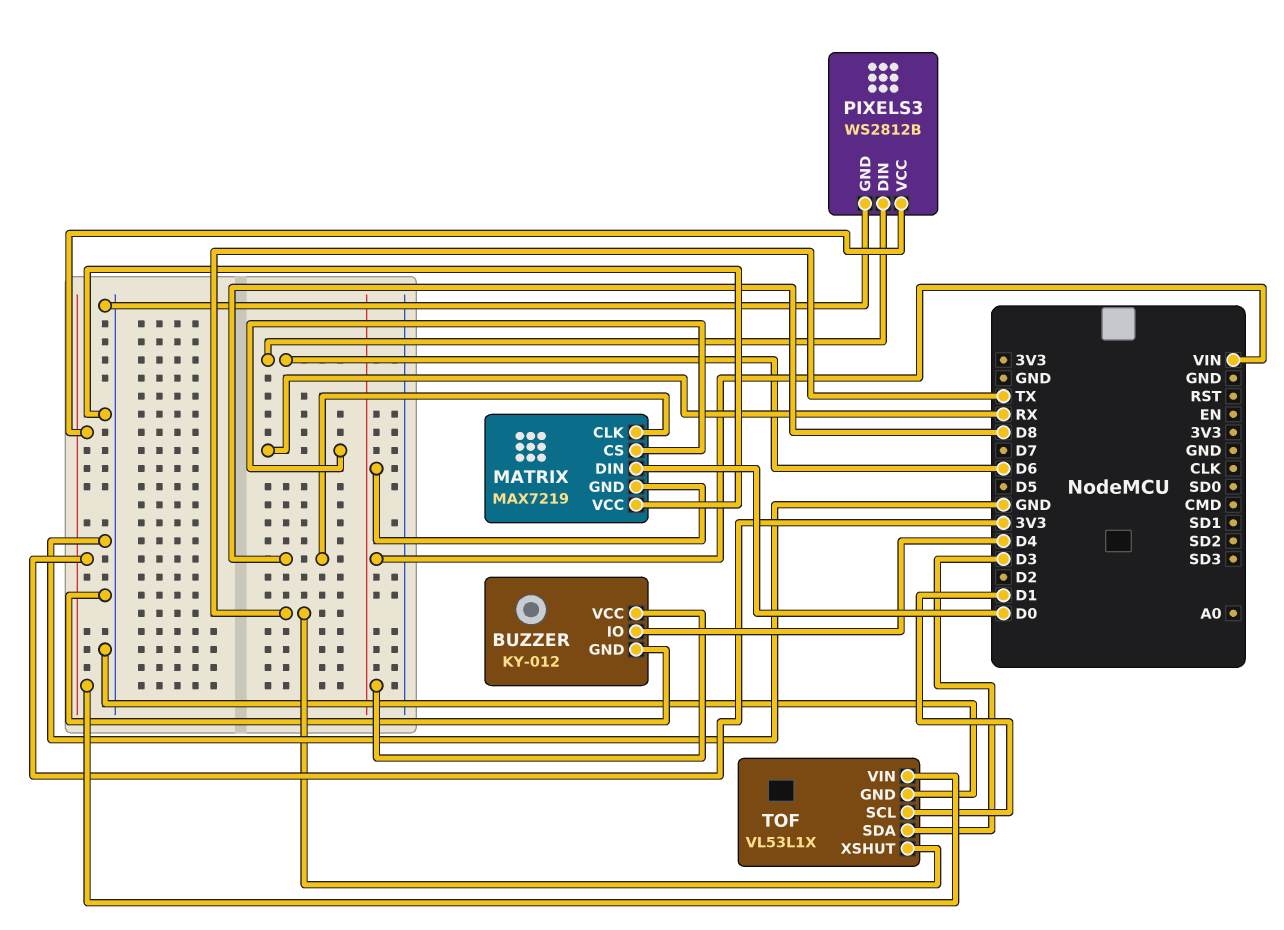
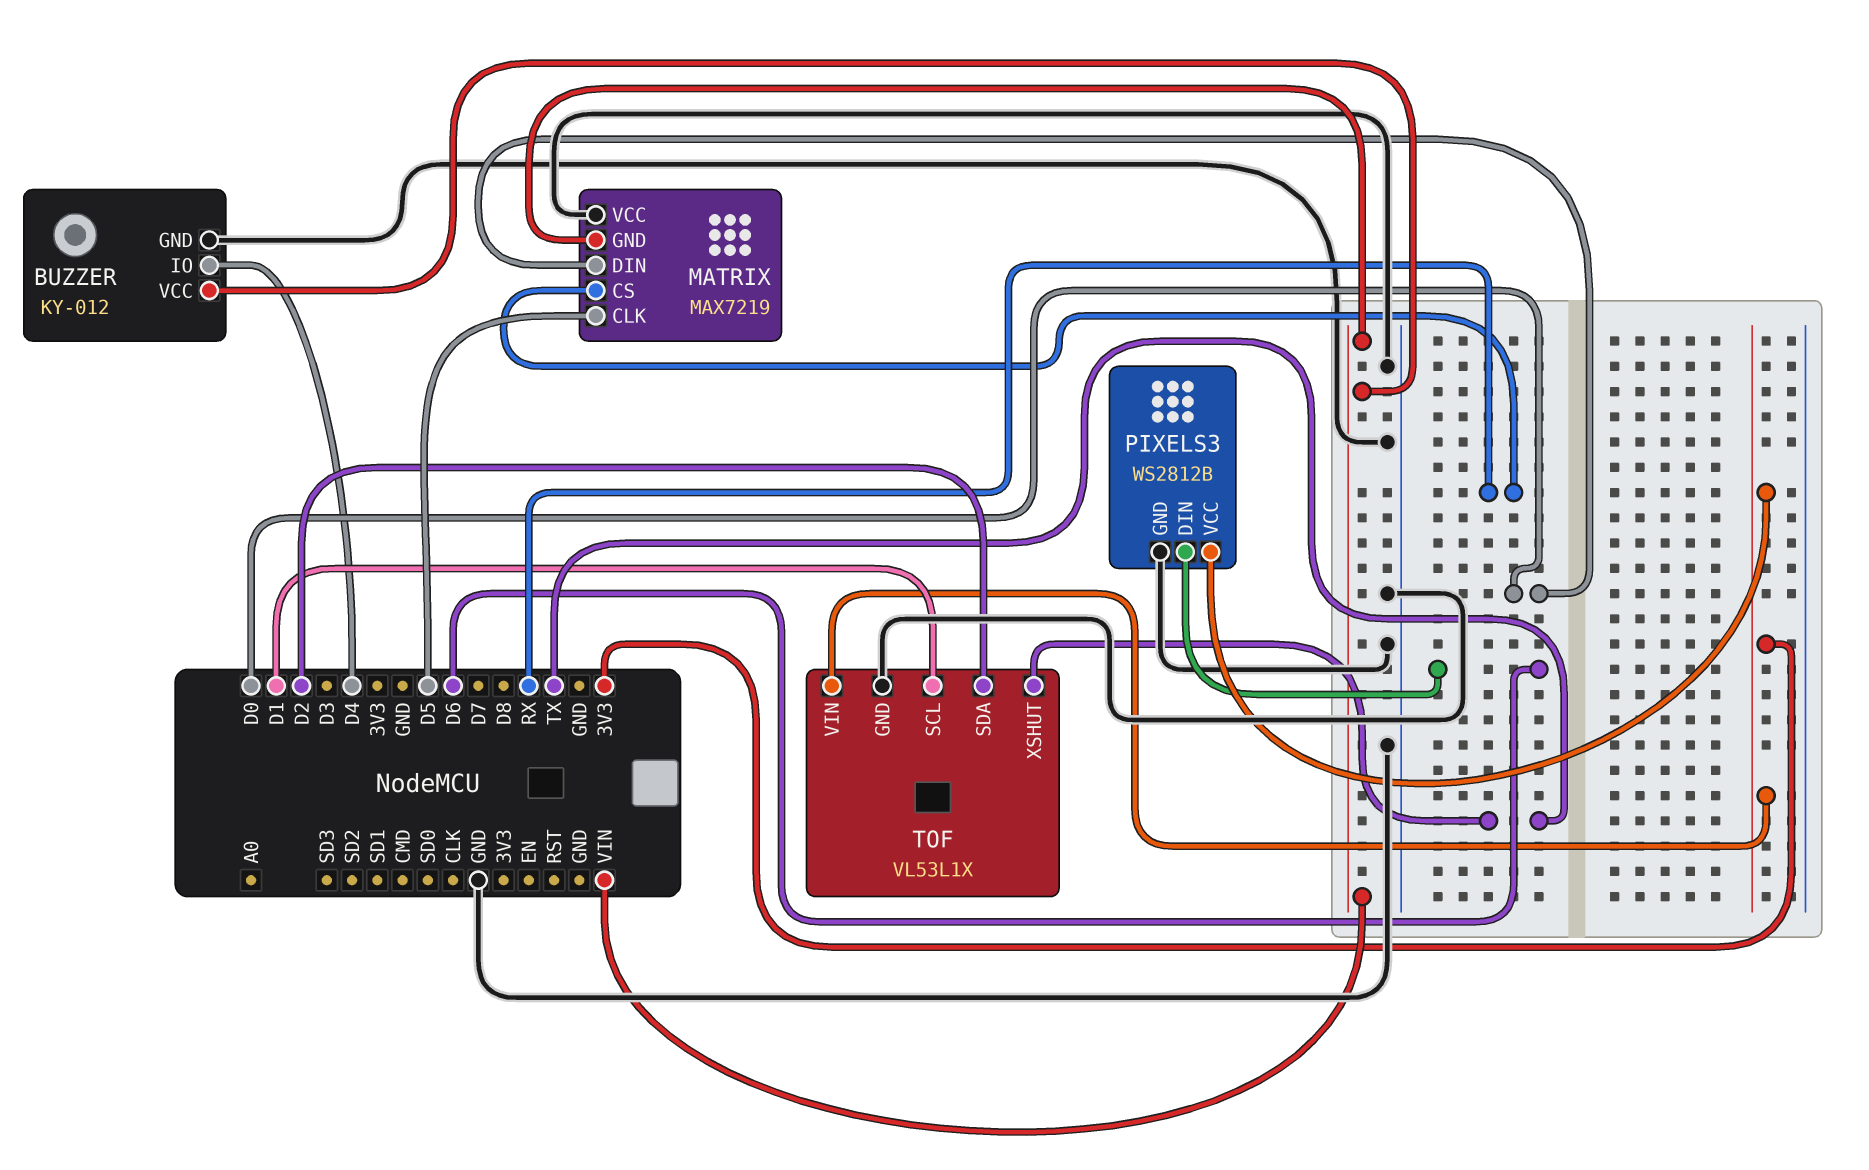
MATRIX pin CLK: D8 -> D5
TOF pin SDA: D3 -> D2

